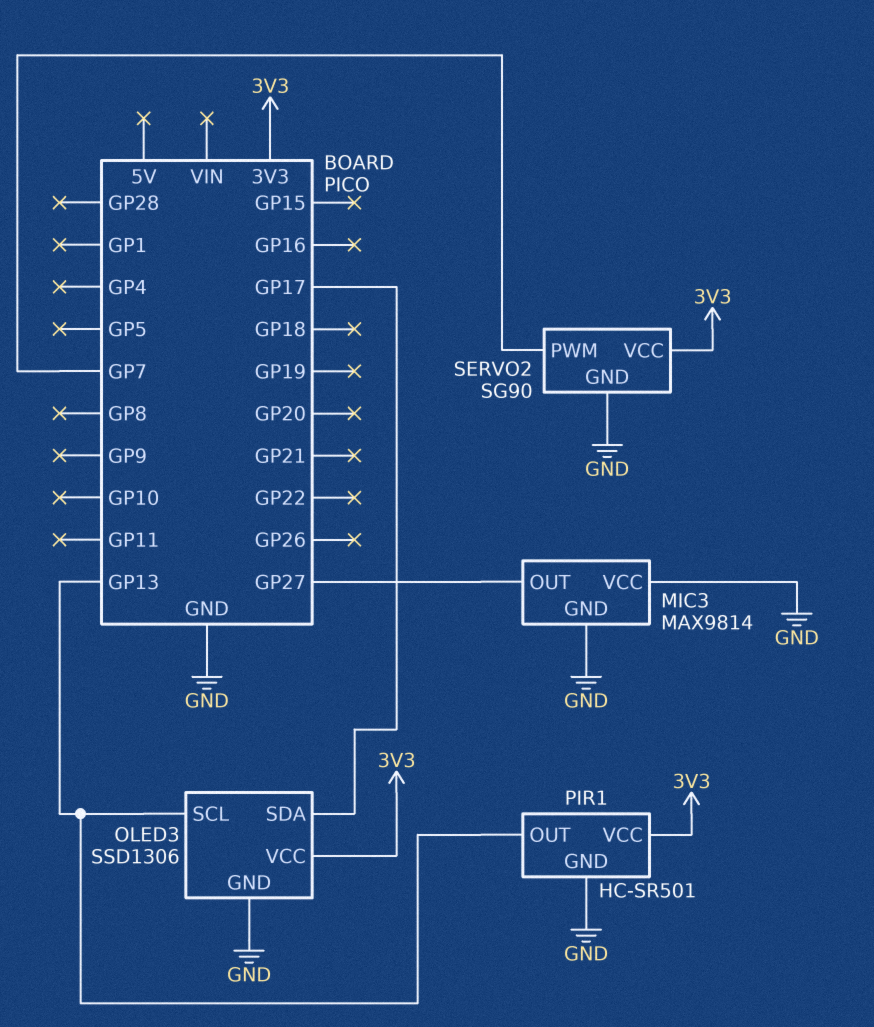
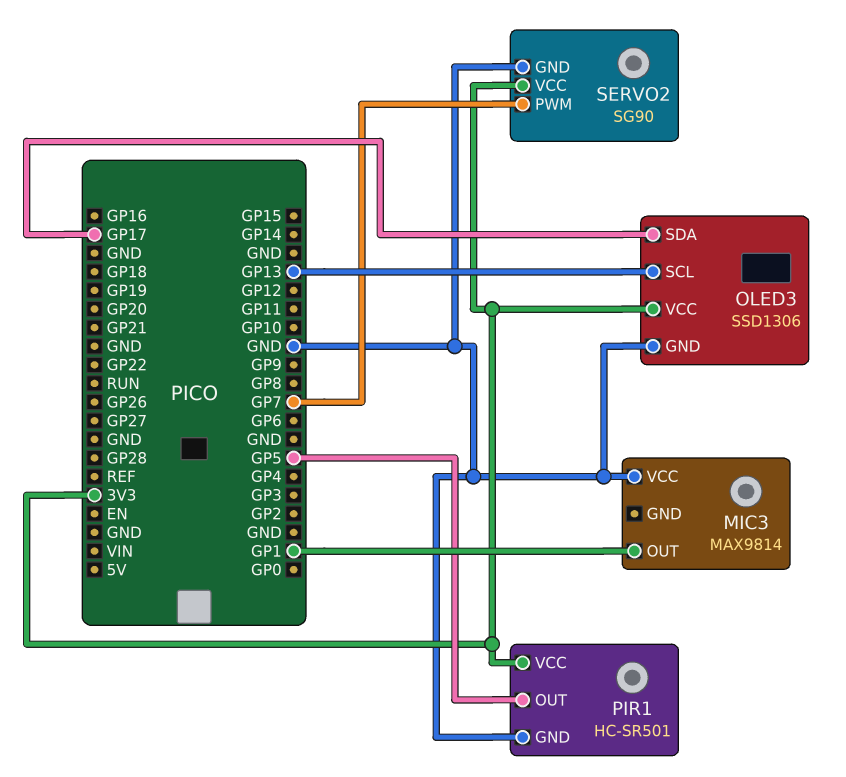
MIC3 pin GND: GND -> none
MIC3 pin OUT: GP27 -> GP1
PIR1 pin OUT: GP13 -> GP5

